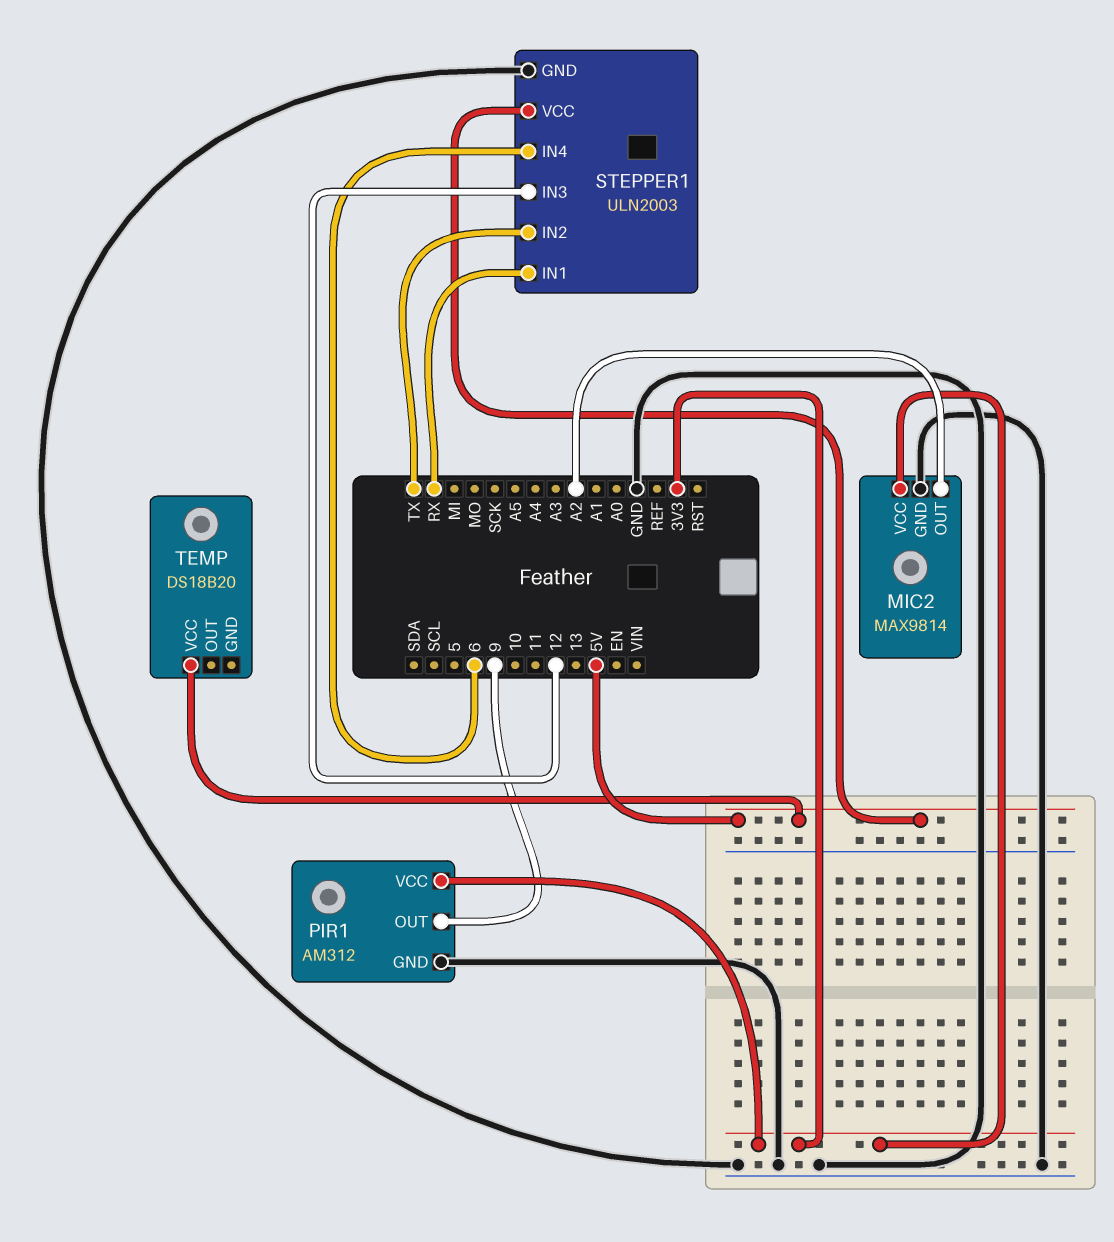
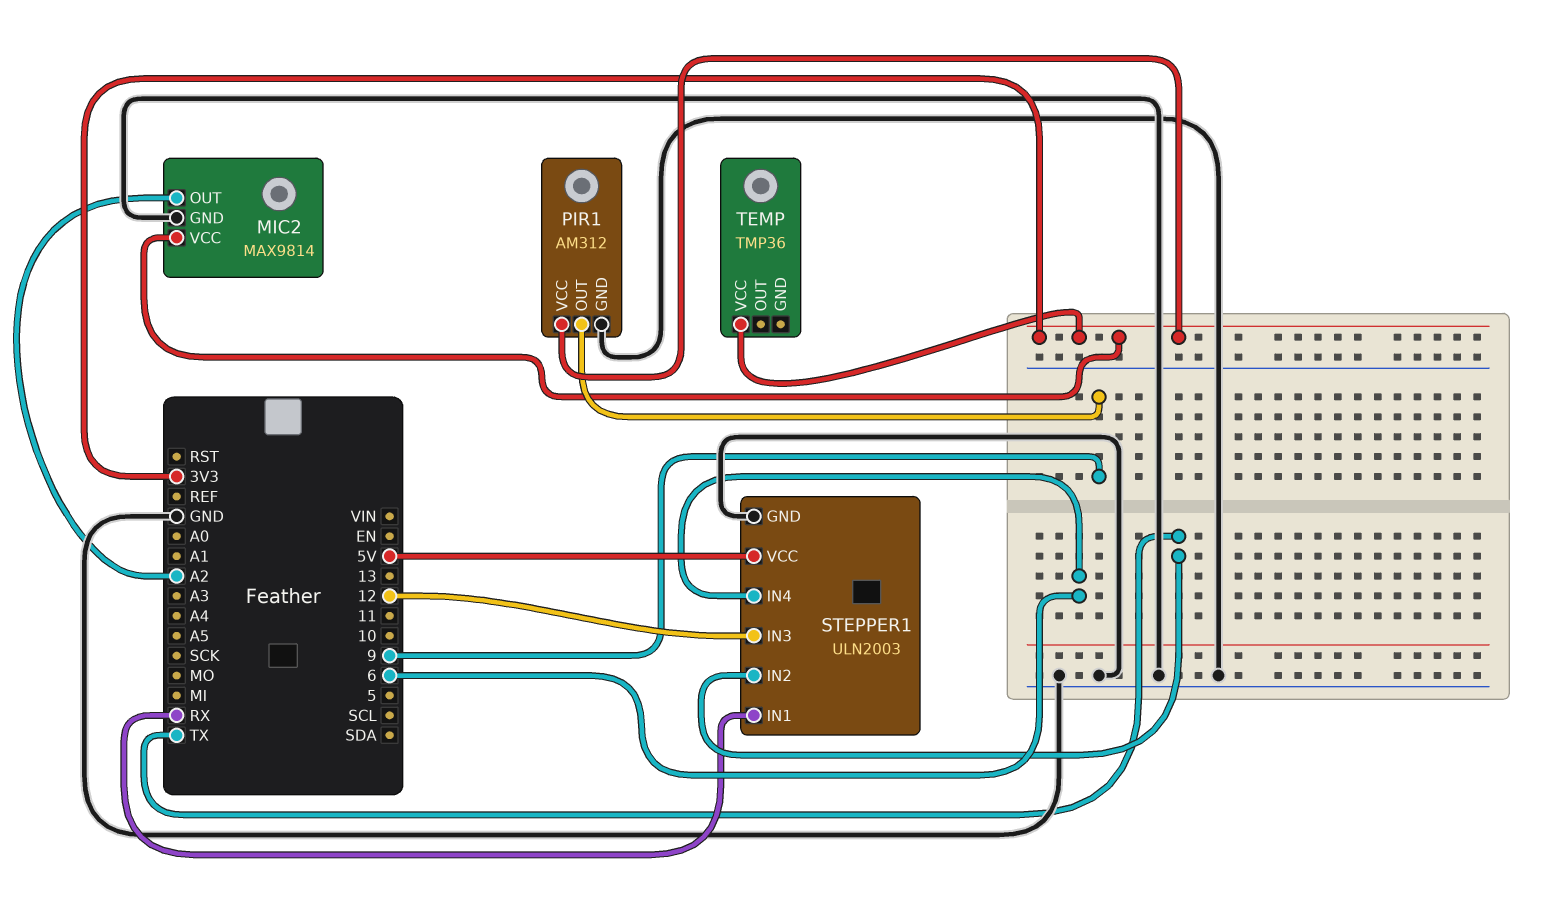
TEMP: DS18B20 -> TMP36
TEMP pin VCC: 5V -> 3V3

